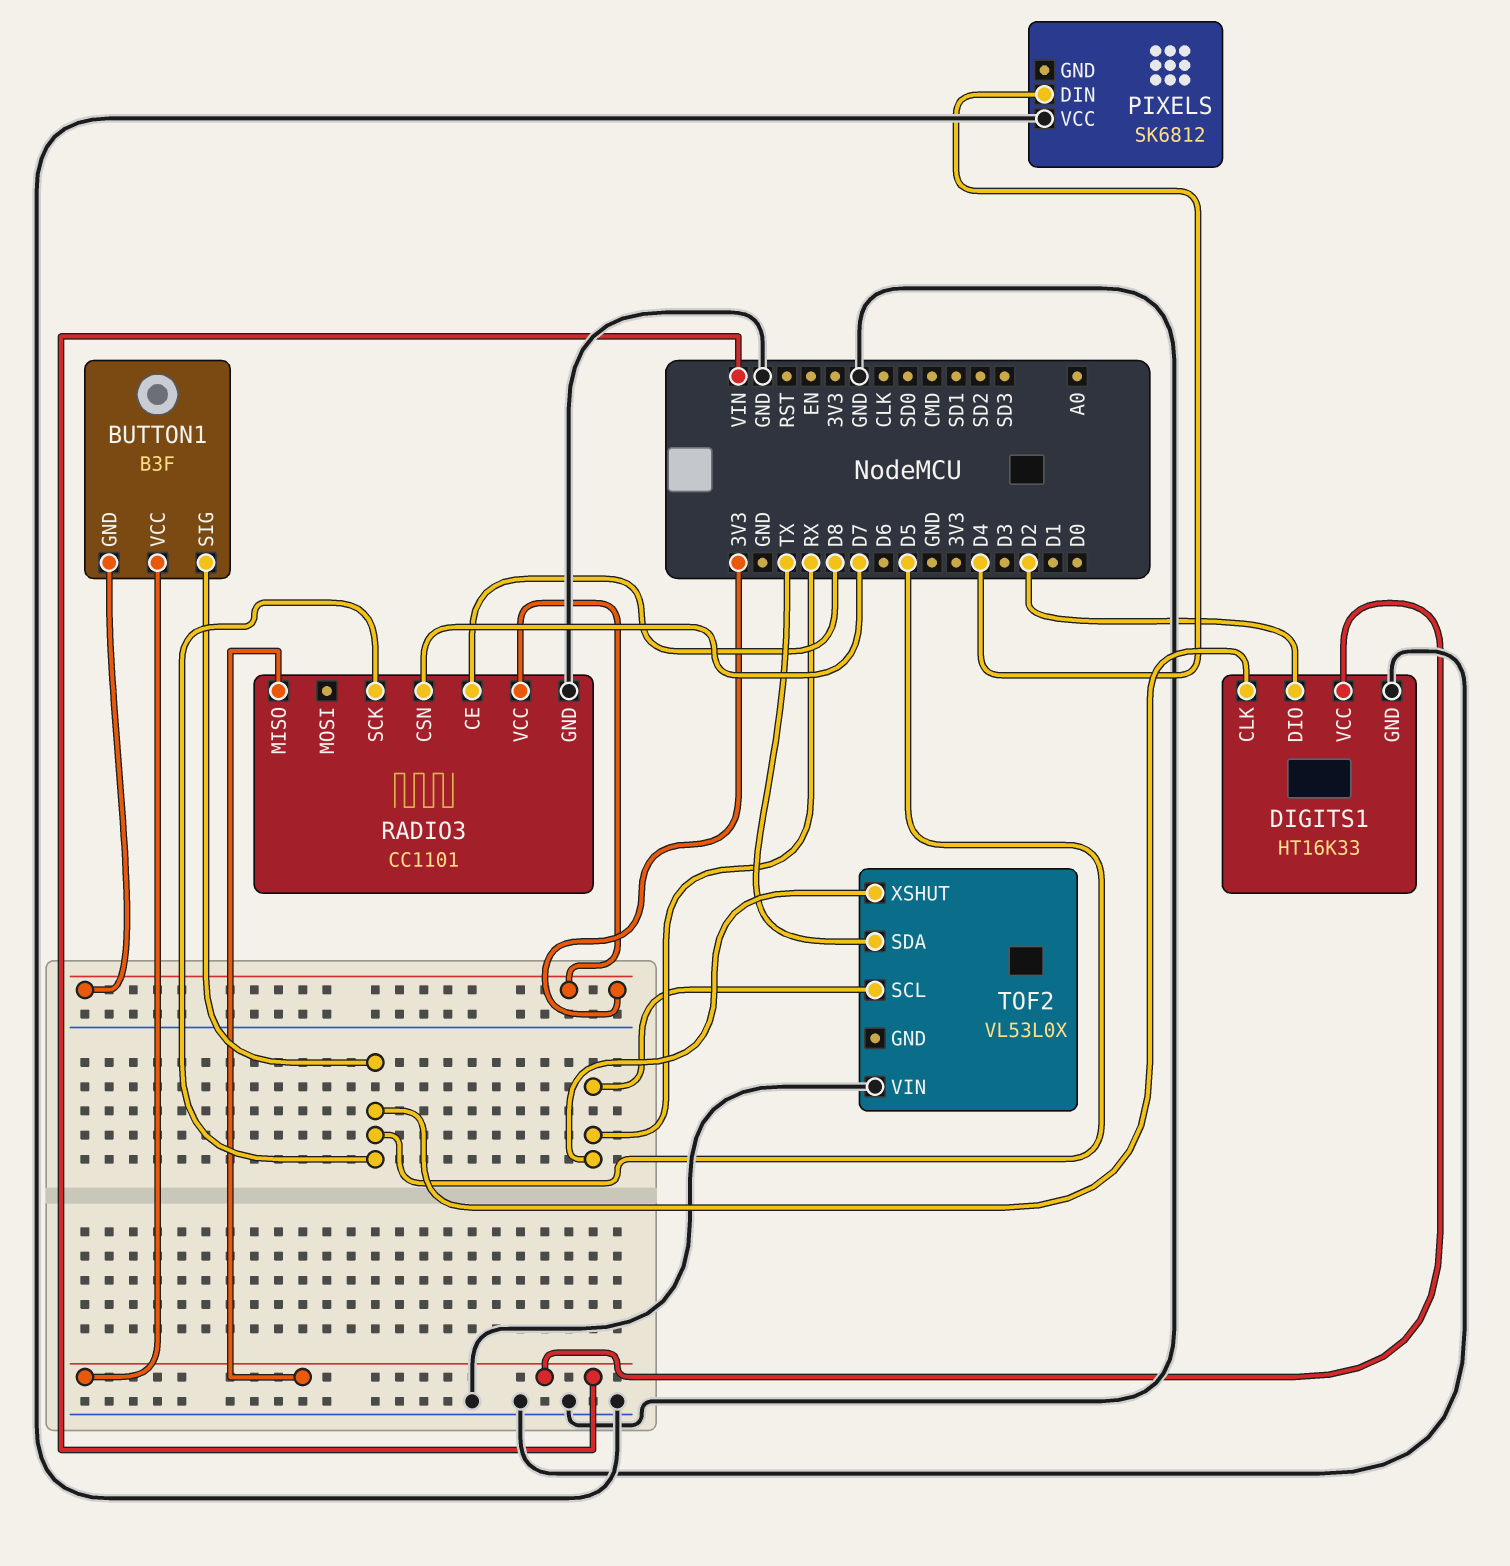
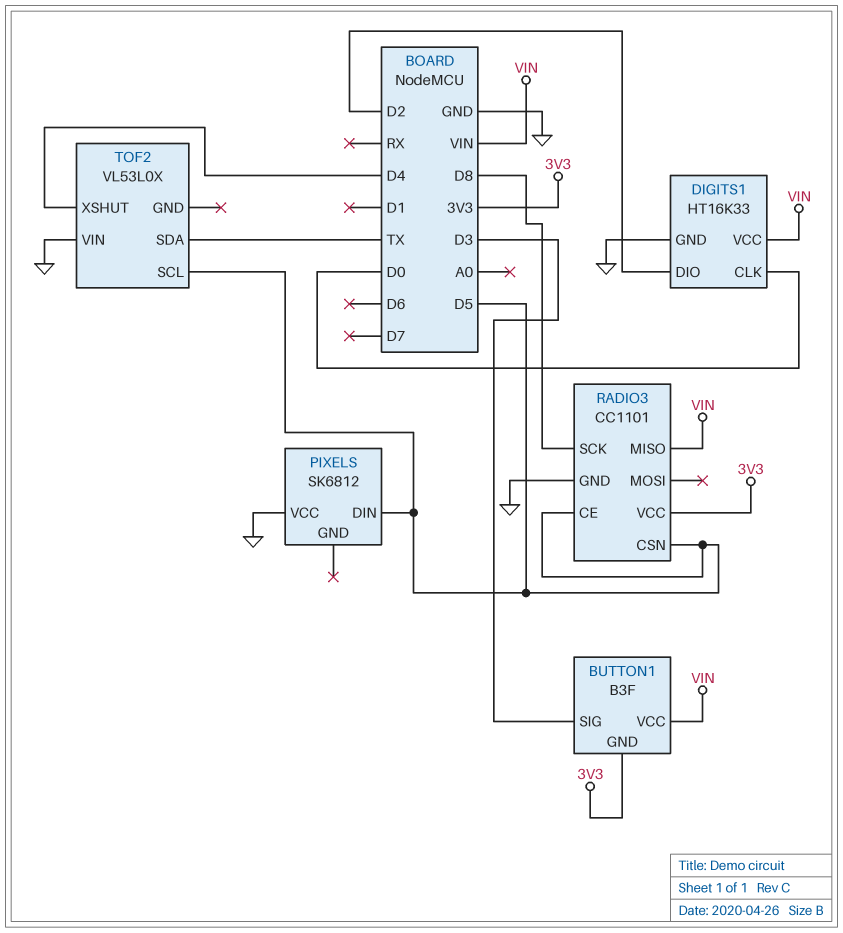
BUTTON1 pin SIG: D5 -> D3
DIGITS1 pin CLK: D5 -> D0
PIXELS pin DIN: D4 -> D5
RADIO3 pin CE: D8 -> D5
RADIO3 pin CSN: D7 -> D5
RADIO3 pin SCK: D5 -> D8
TOF2 pin SCL: RX -> D5
TOF2 pin XSHUT: RX -> D4

